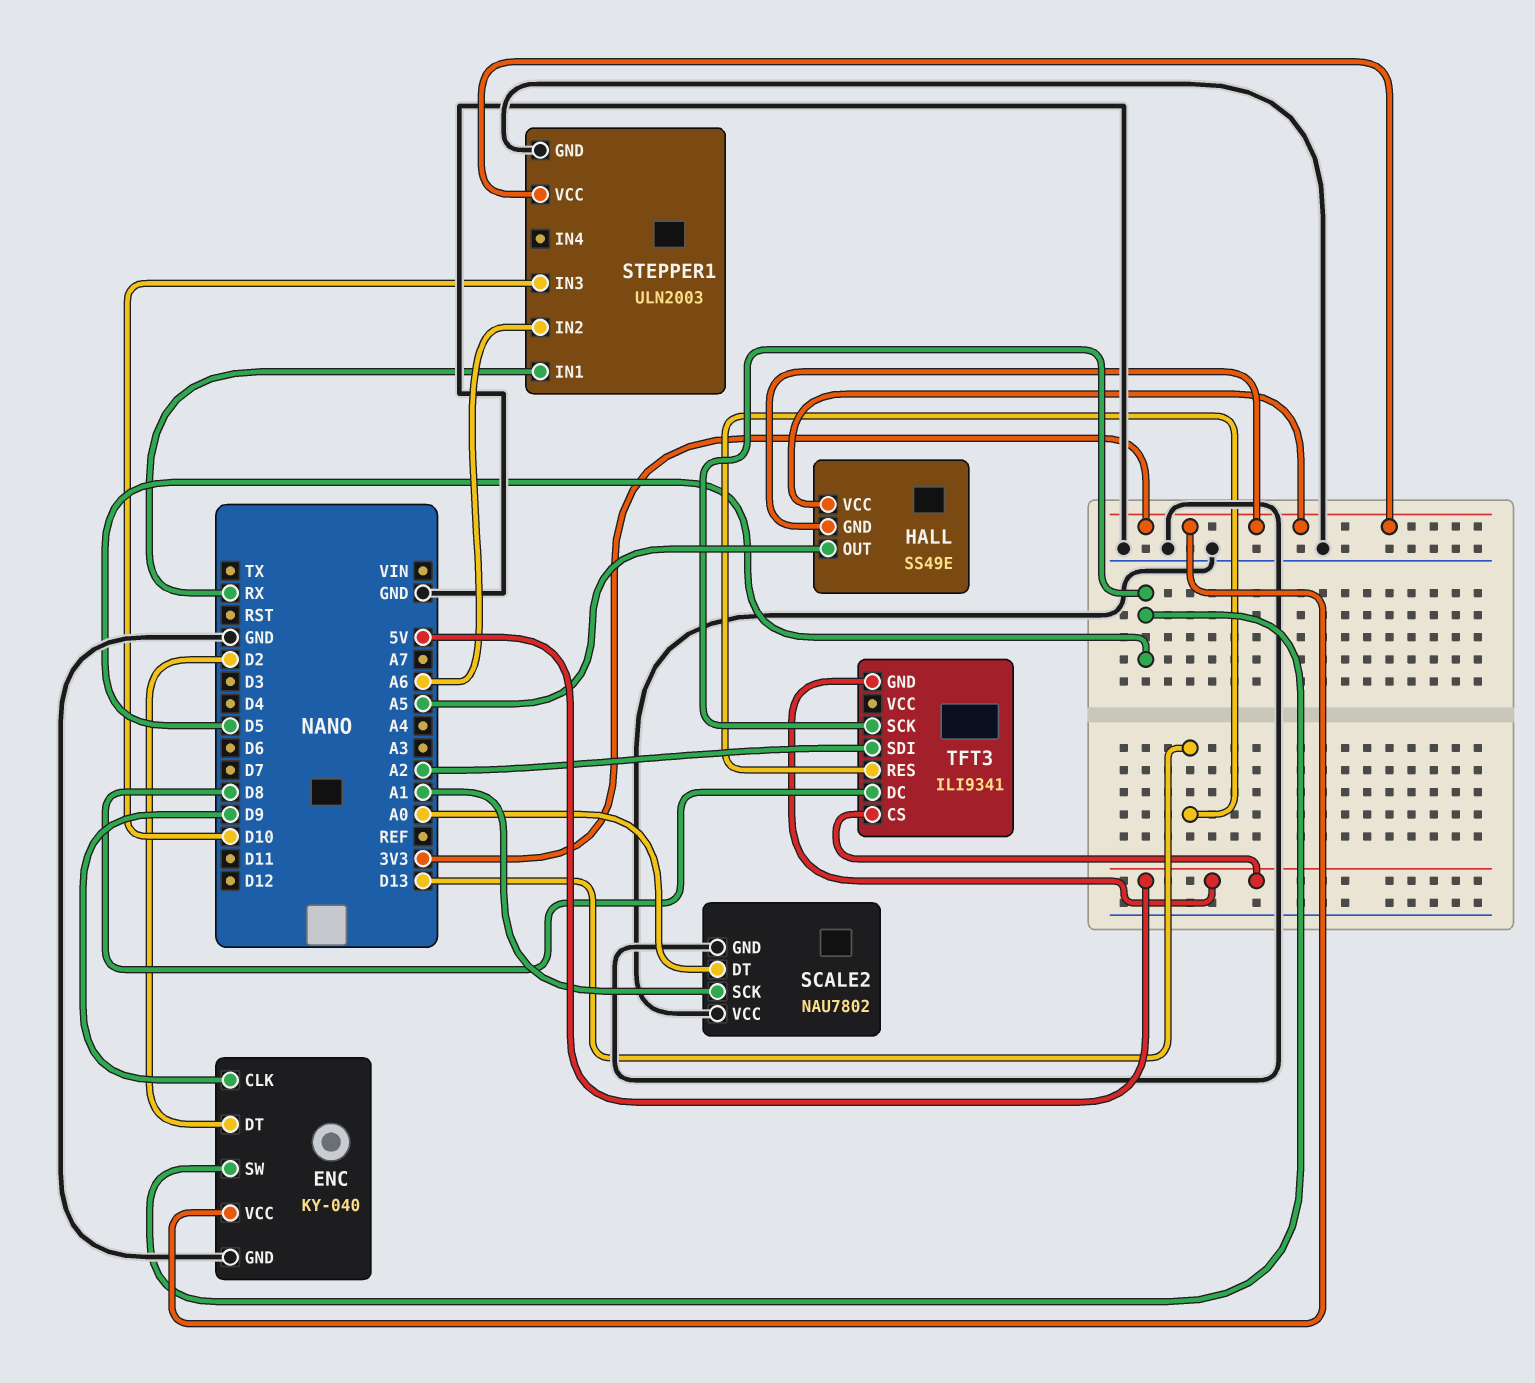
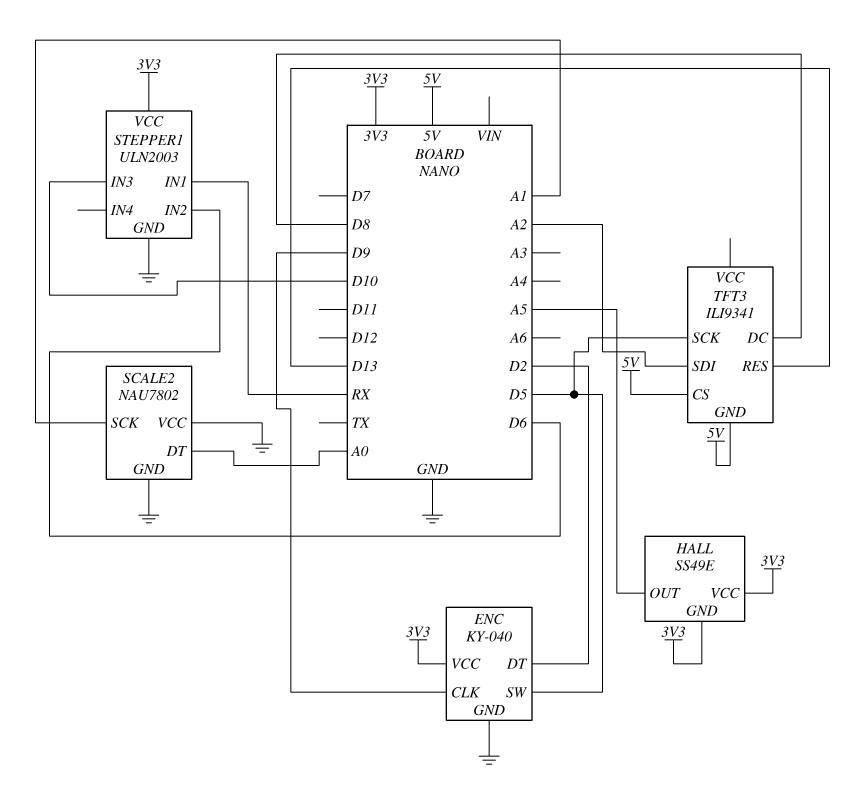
STEPPER1 pin IN2: A6 -> D6

